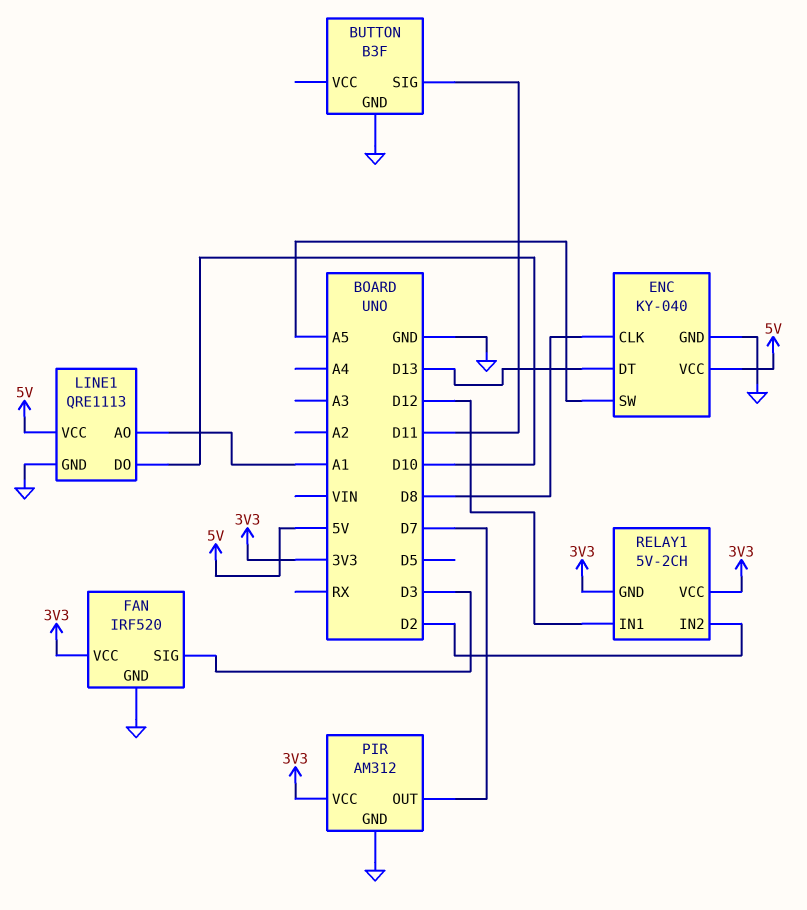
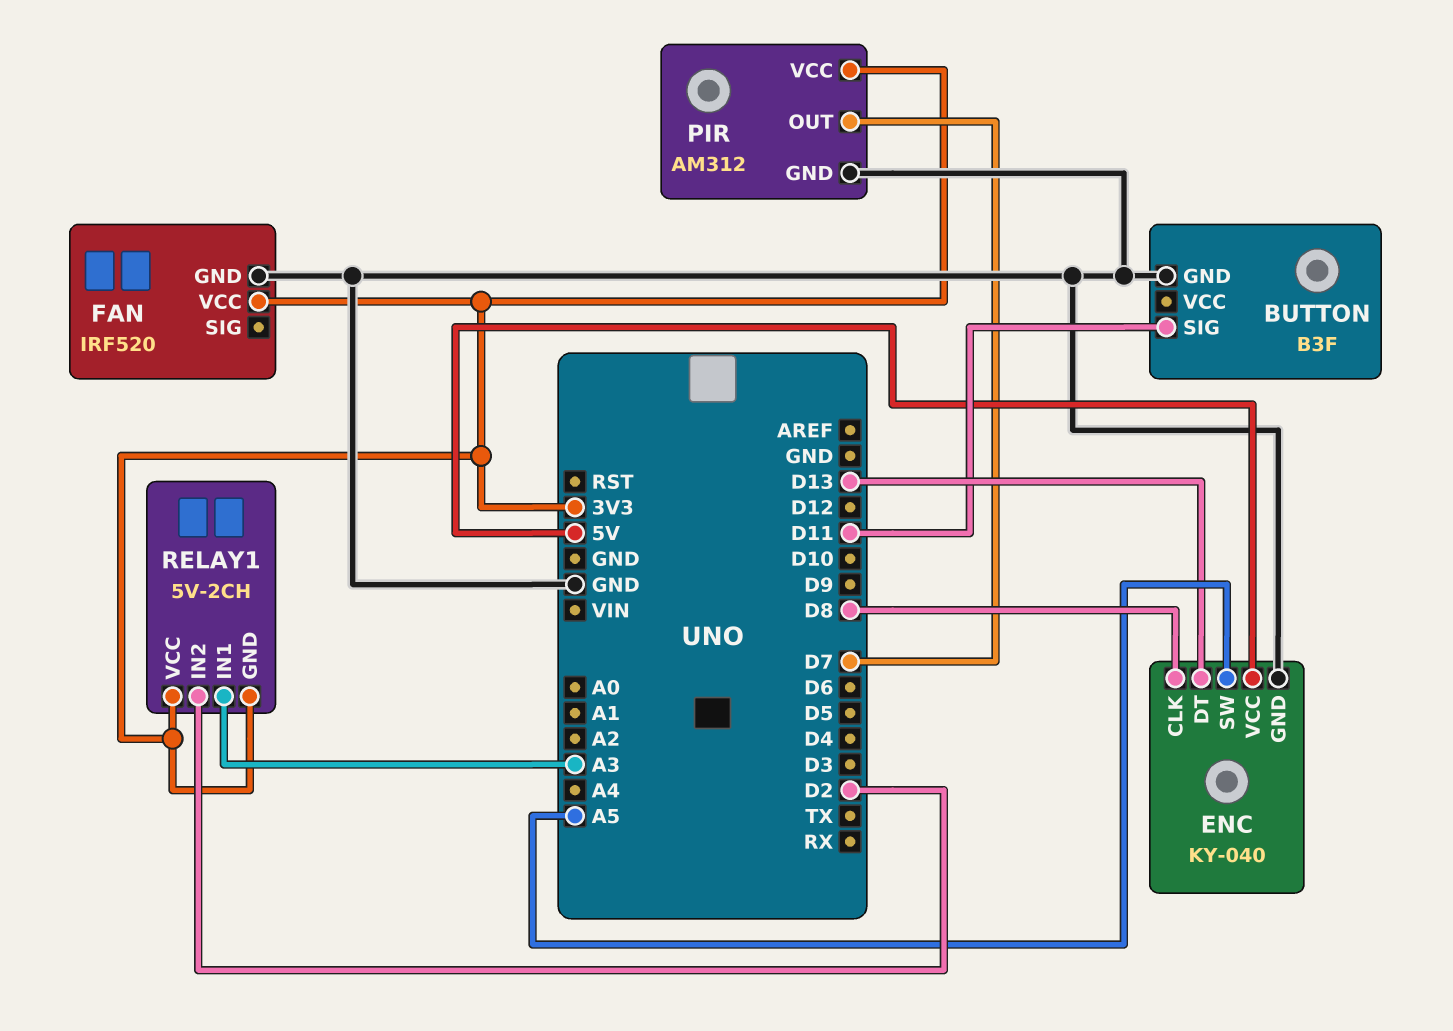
FAN pin SIG: D3 -> none
LINE1: QRE1113 -> none
LINE1 pin AO: A1 -> none
LINE1 pin DO: D10 -> none
LINE1 pin GND: GND -> none
LINE1 pin VCC: 5V -> none
RELAY1 pin IN1: D12 -> A3

